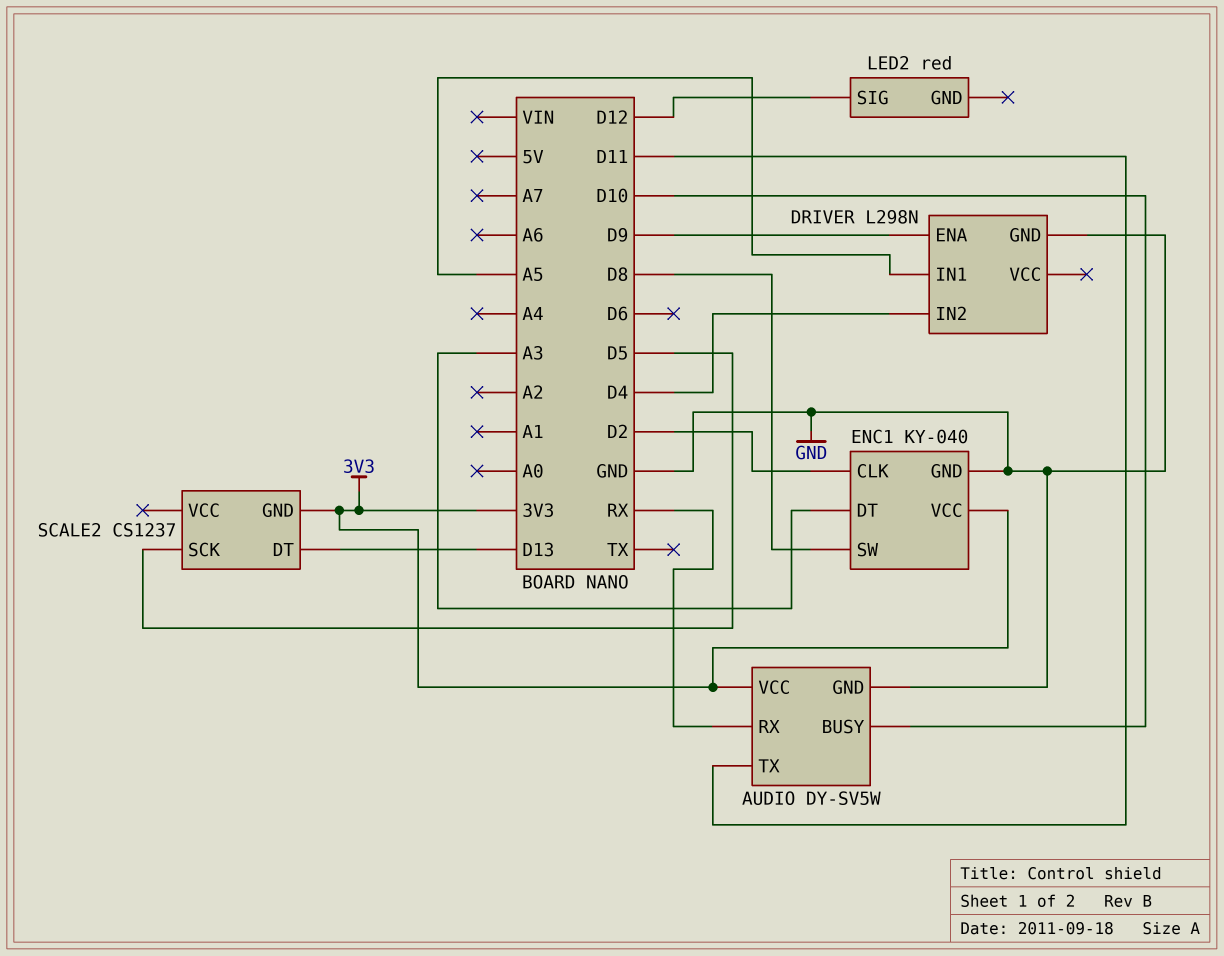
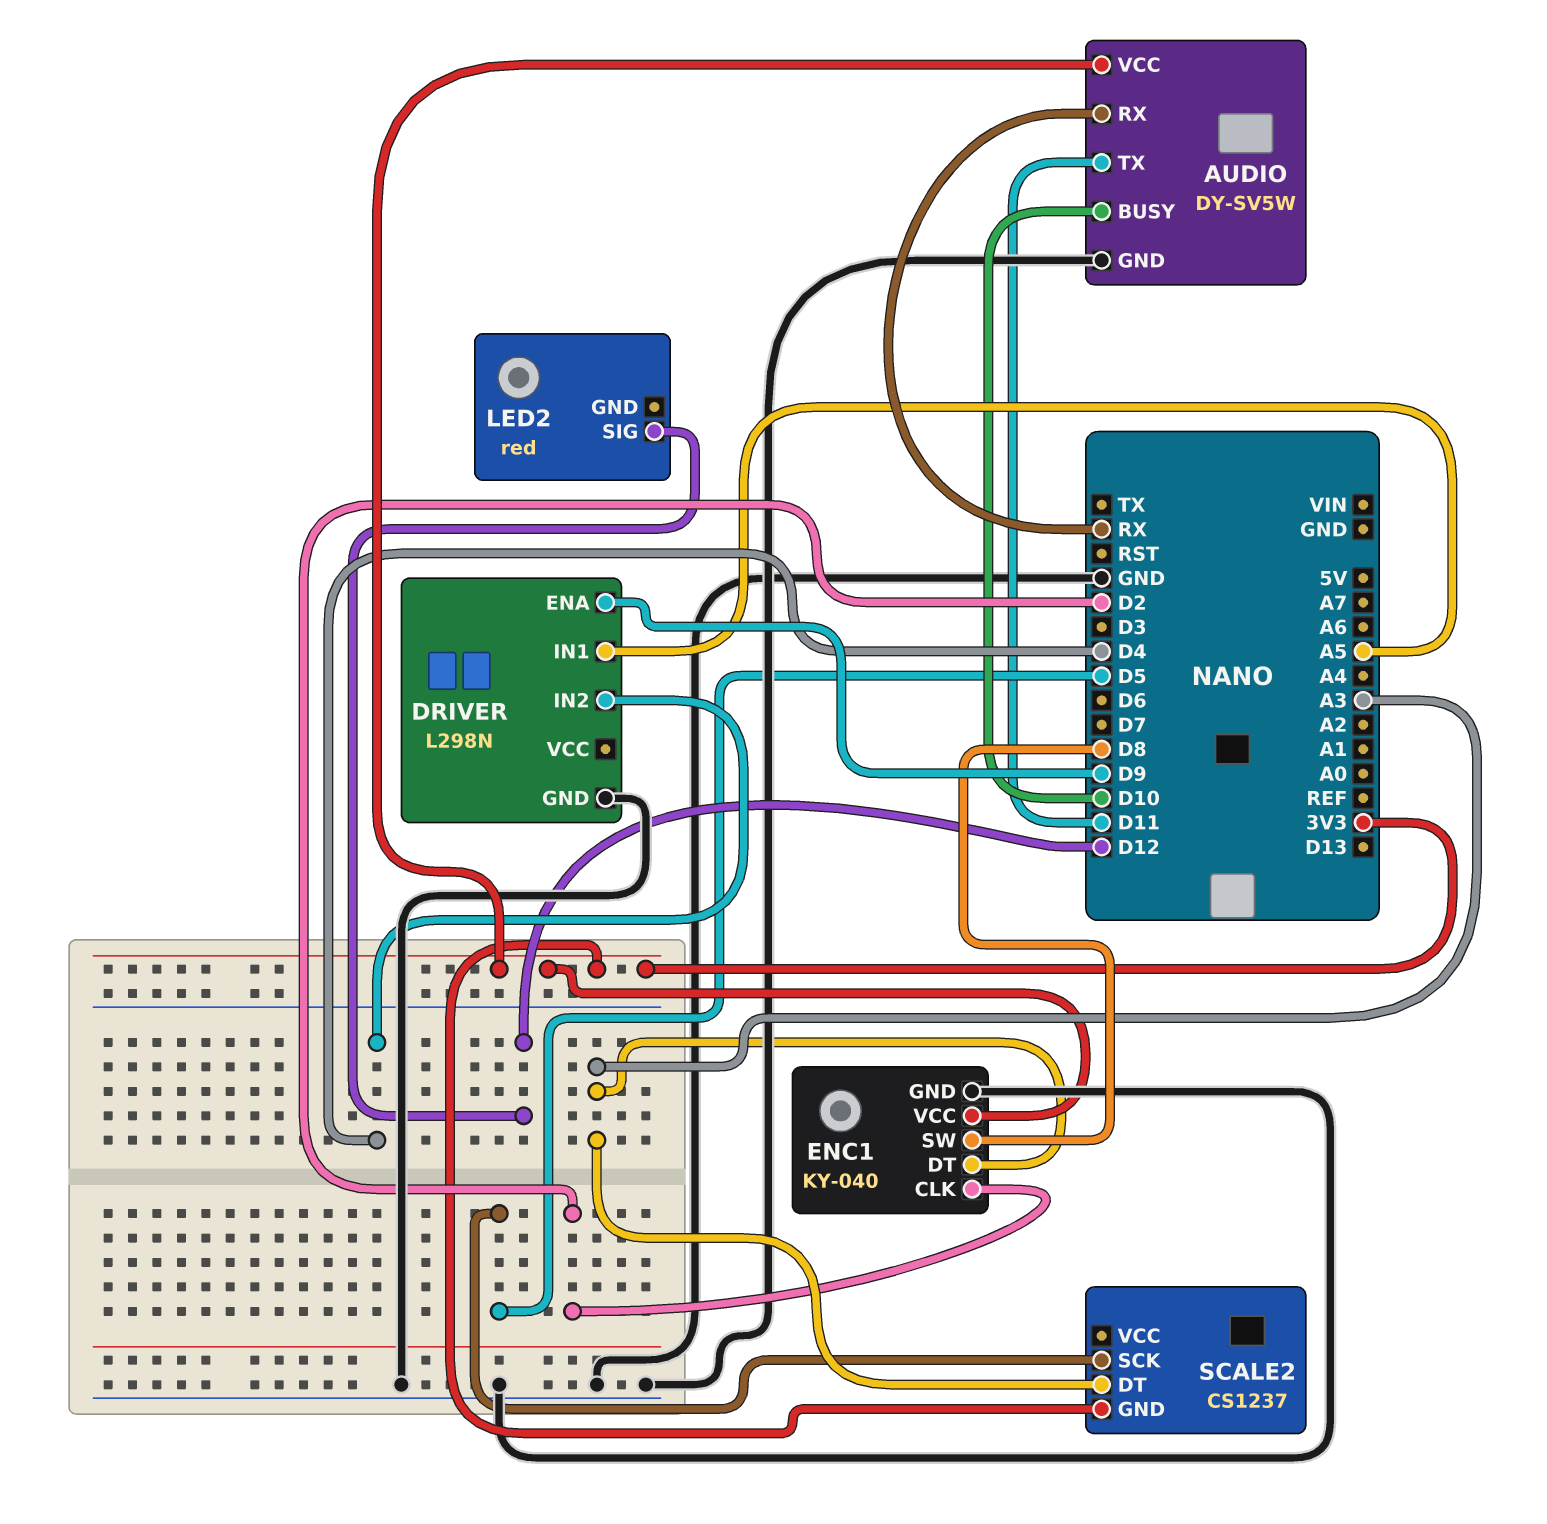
SCALE2 pin DT: D13 -> A3

